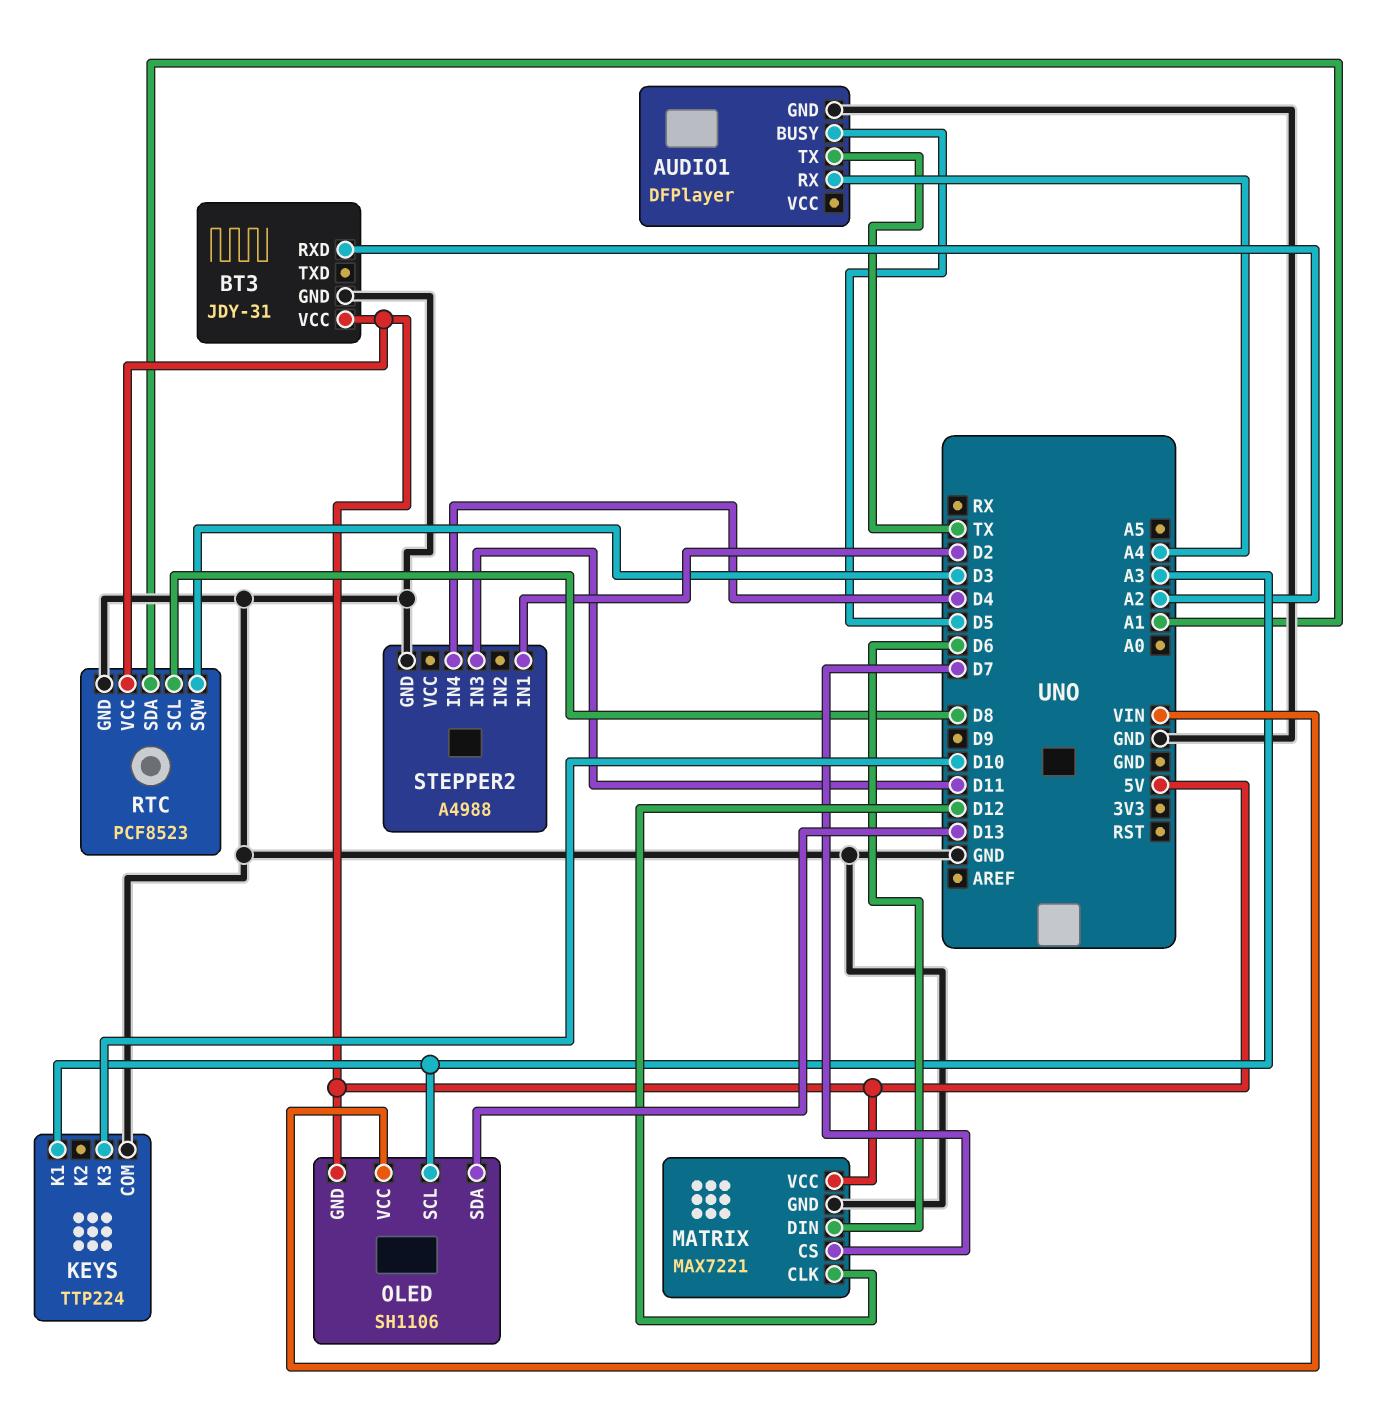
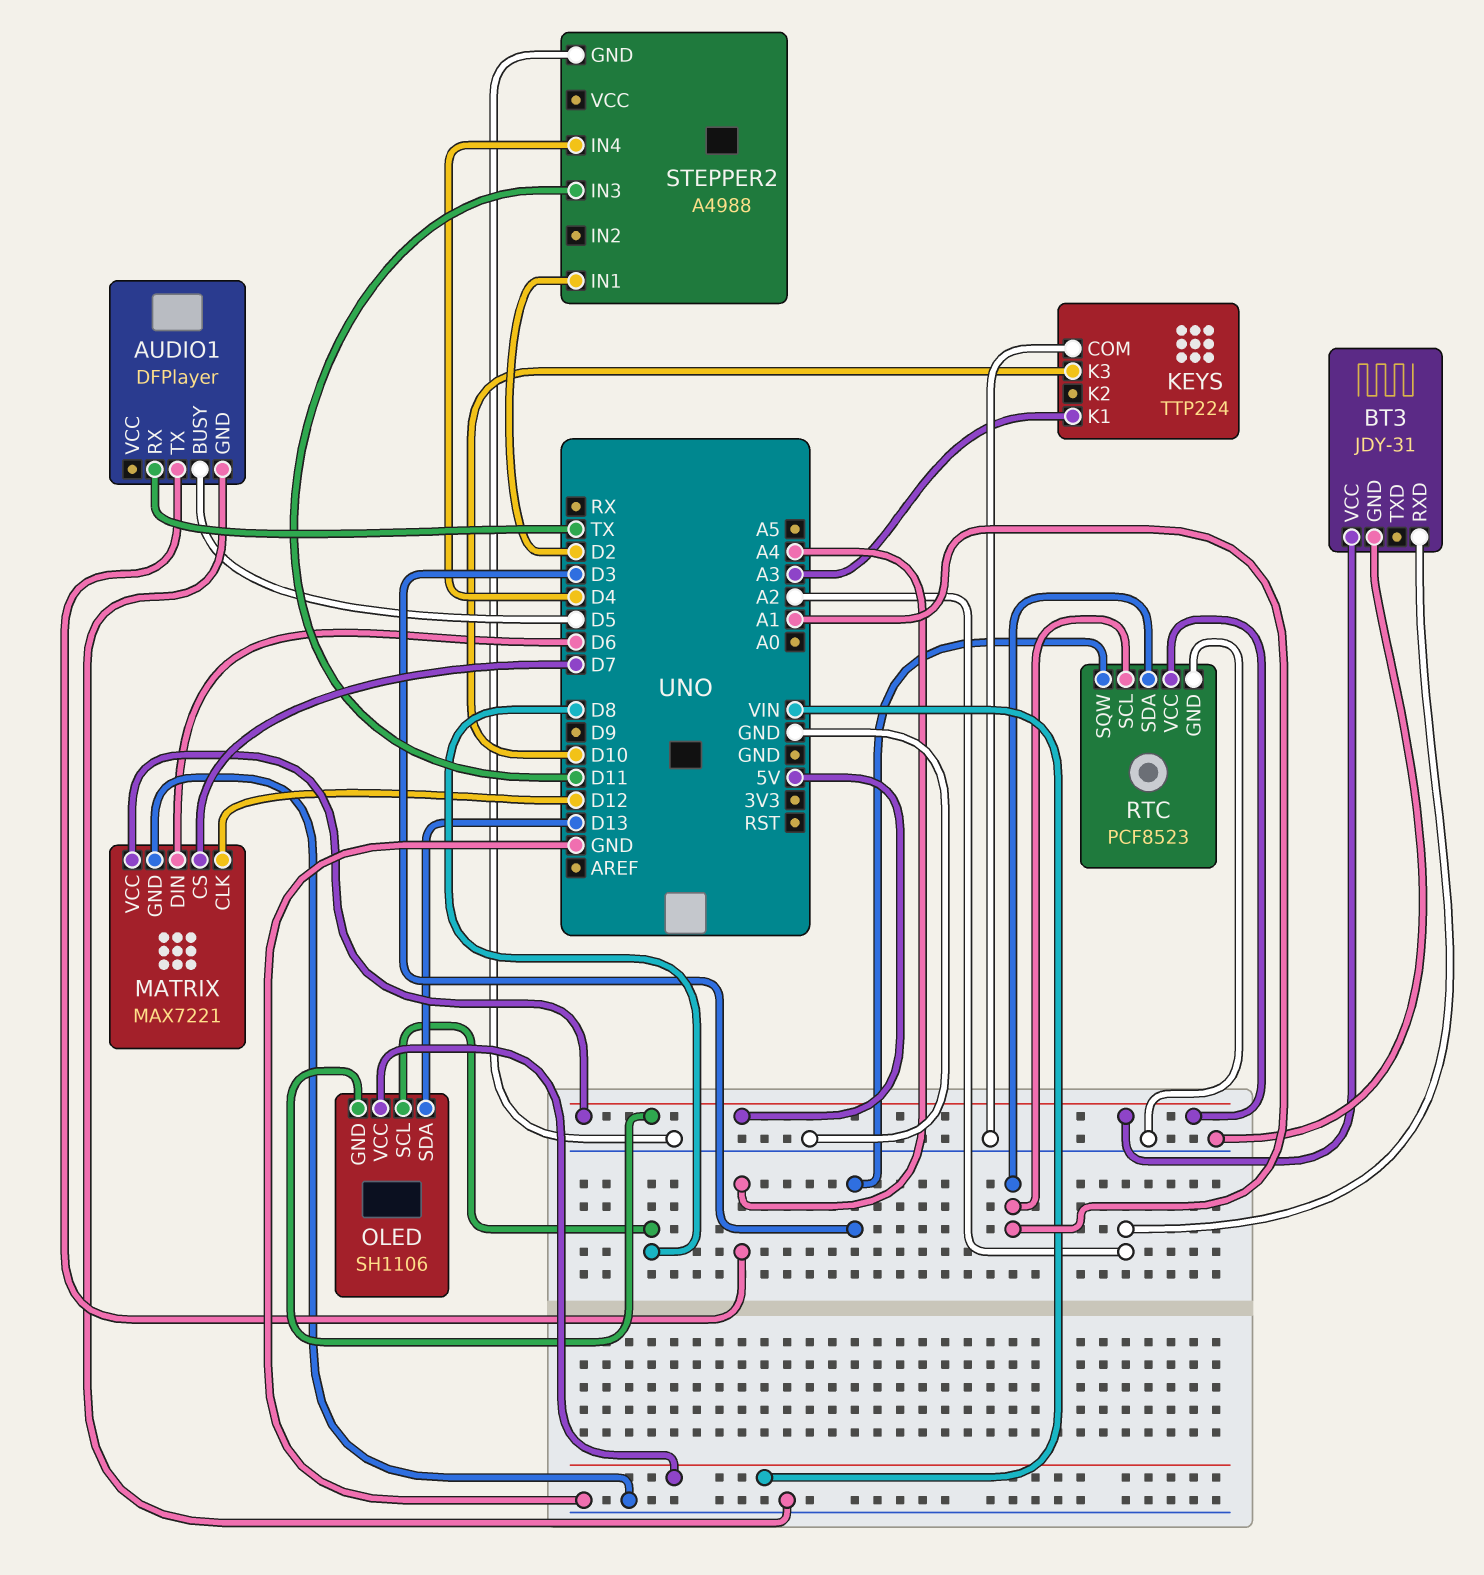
AUDIO1 pin RX: A4 -> TX
AUDIO1 pin TX: TX -> A4
OLED pin SCL: A3 -> D8
RTC pin SCL: D8 -> A1

